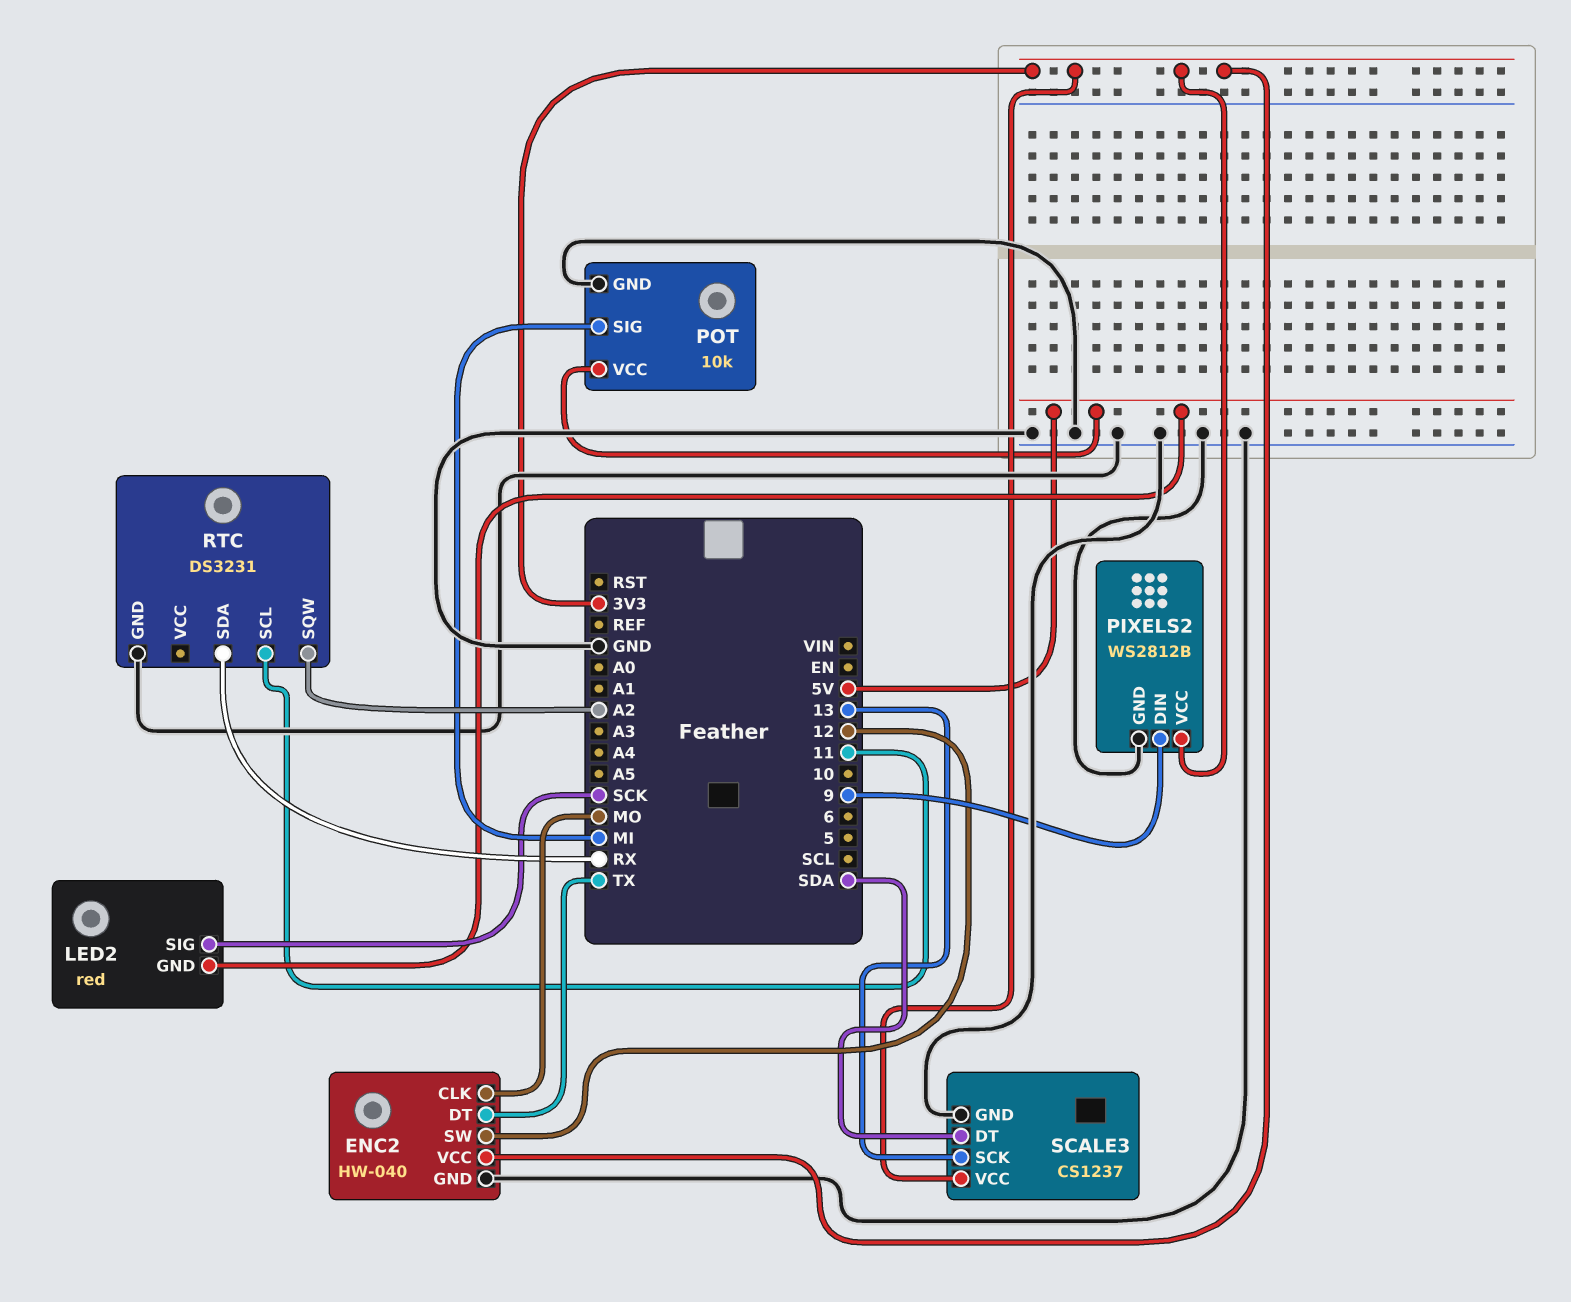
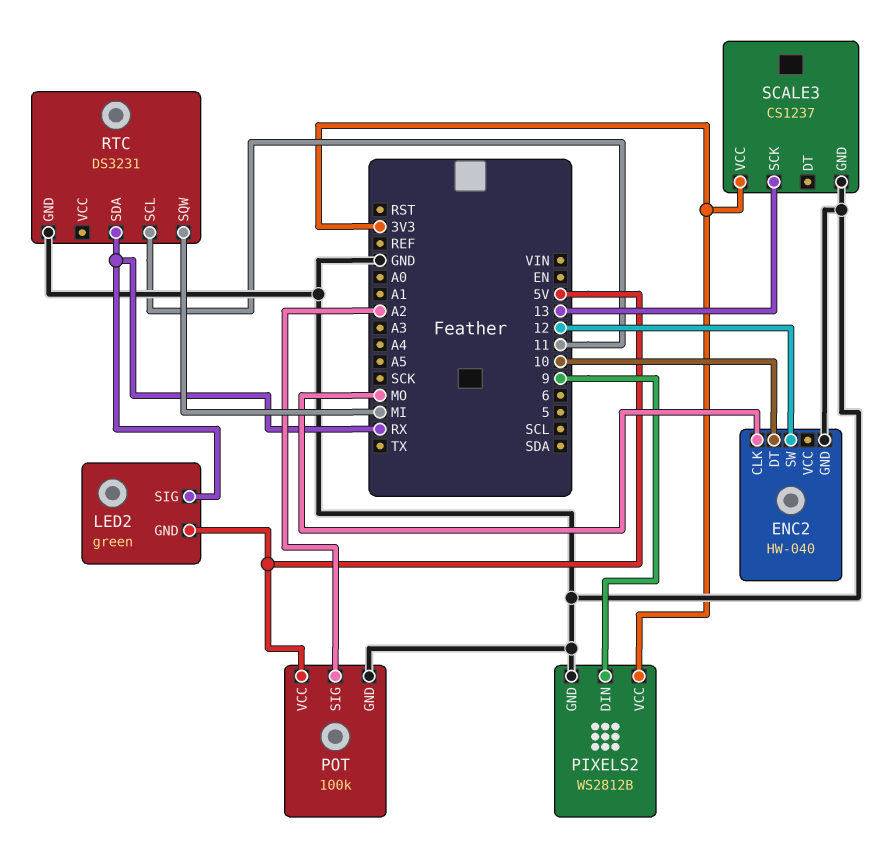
ENC2 pin DT: TX -> 10
ENC2 pin VCC: 3V3 -> none
LED2: red -> green
LED2 pin SIG: SCK -> RX
POT: 10k -> 100k
POT pin SIG: MI -> A2
RTC pin SQW: A2 -> MI
SCALE3 pin DT: SDA -> none

